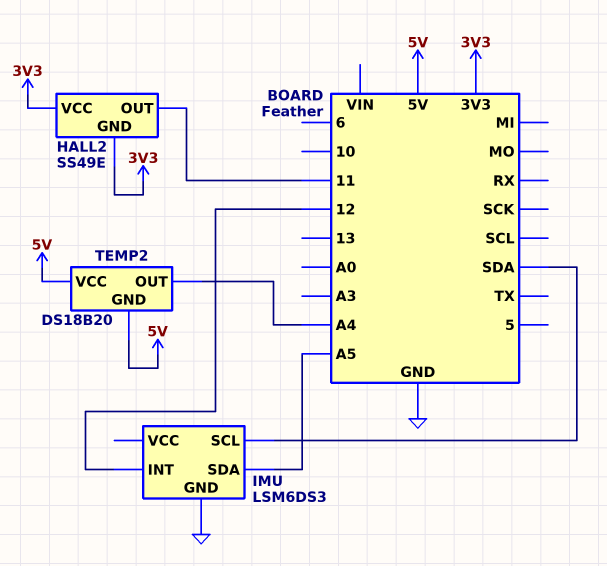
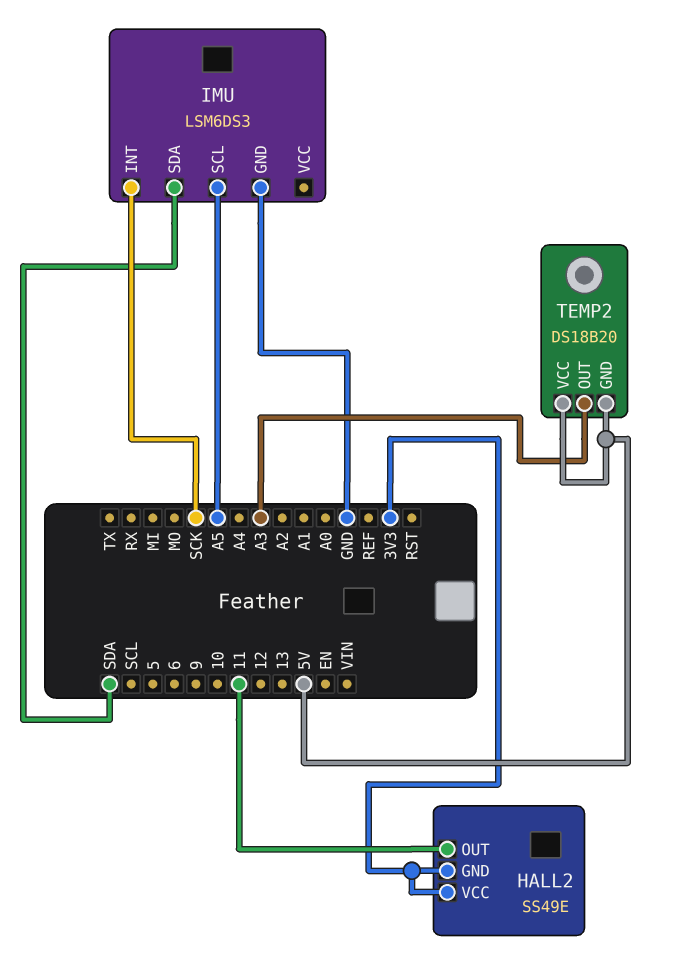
IMU pin INT: 12 -> SCK
IMU pin SCL: SDA -> A5
IMU pin SDA: A5 -> SDA
TEMP2 pin OUT: A4 -> A3

